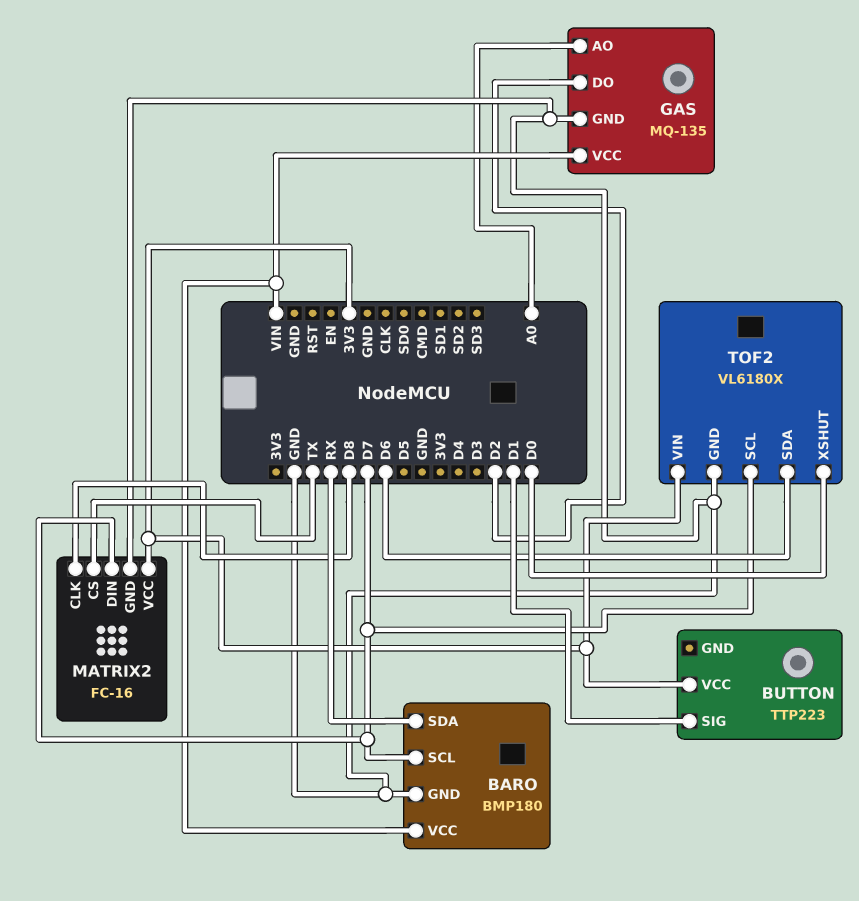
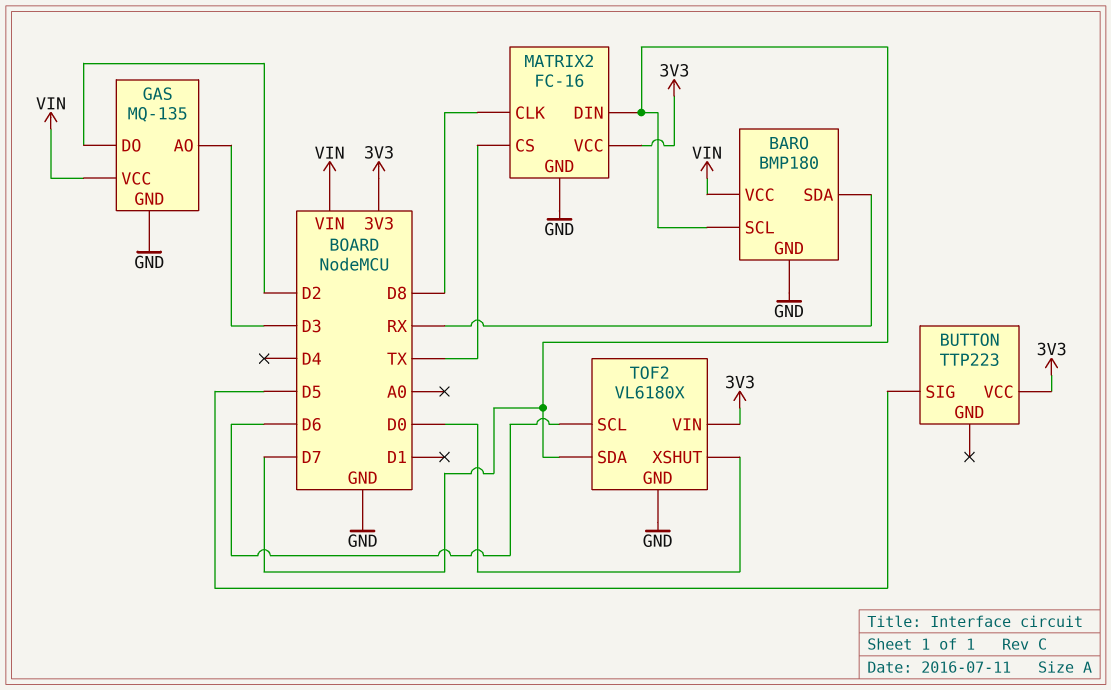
BUTTON pin SIG: D1 -> D5
GAS pin AO: A0 -> D3
TOF2 pin SCL: D7 -> D6
TOF2 pin SDA: D6 -> D7

